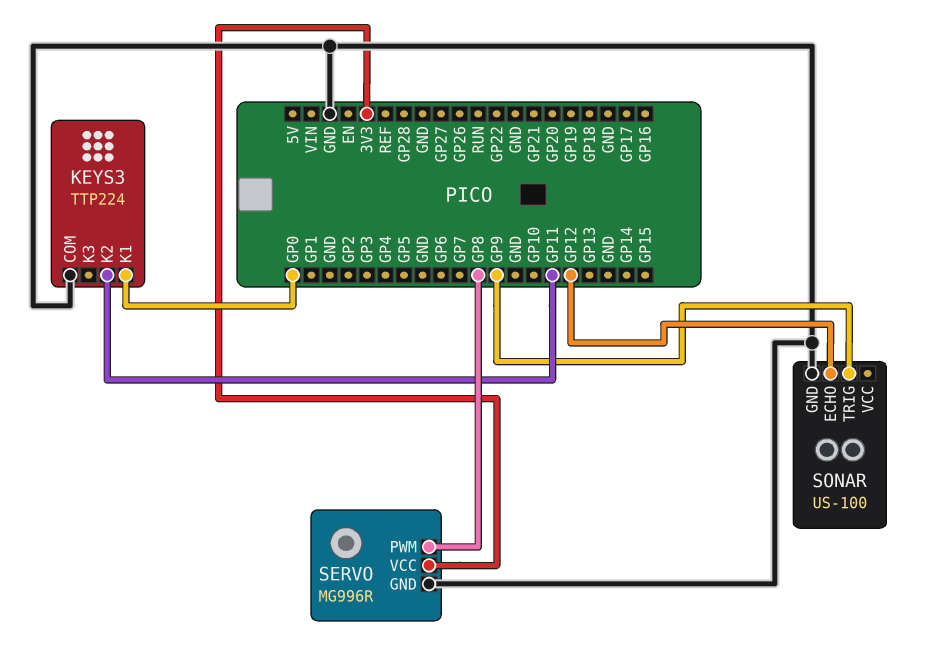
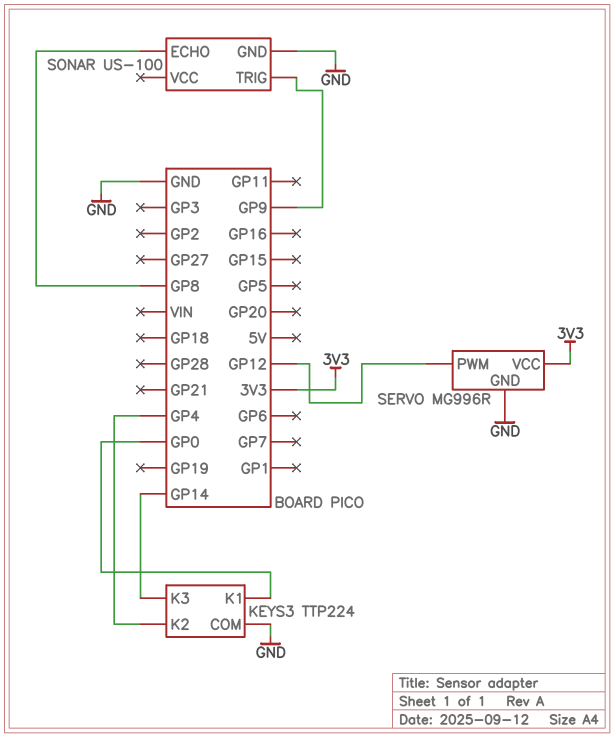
KEYS3 pin K2: GP11 -> GP4
KEYS3 pin K3: none -> GP14
SERVO pin PWM: GP8 -> GP12
SONAR pin ECHO: GP12 -> GP8

